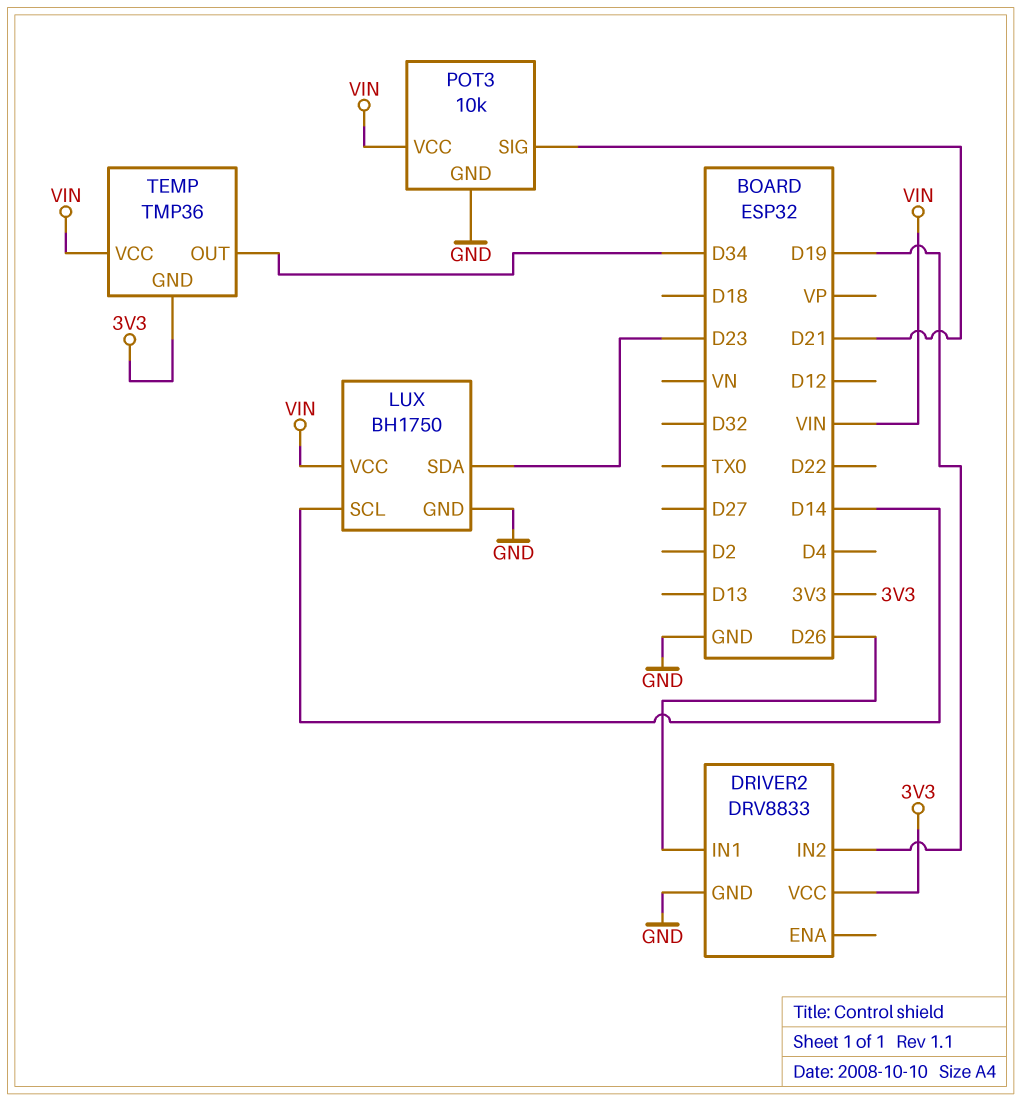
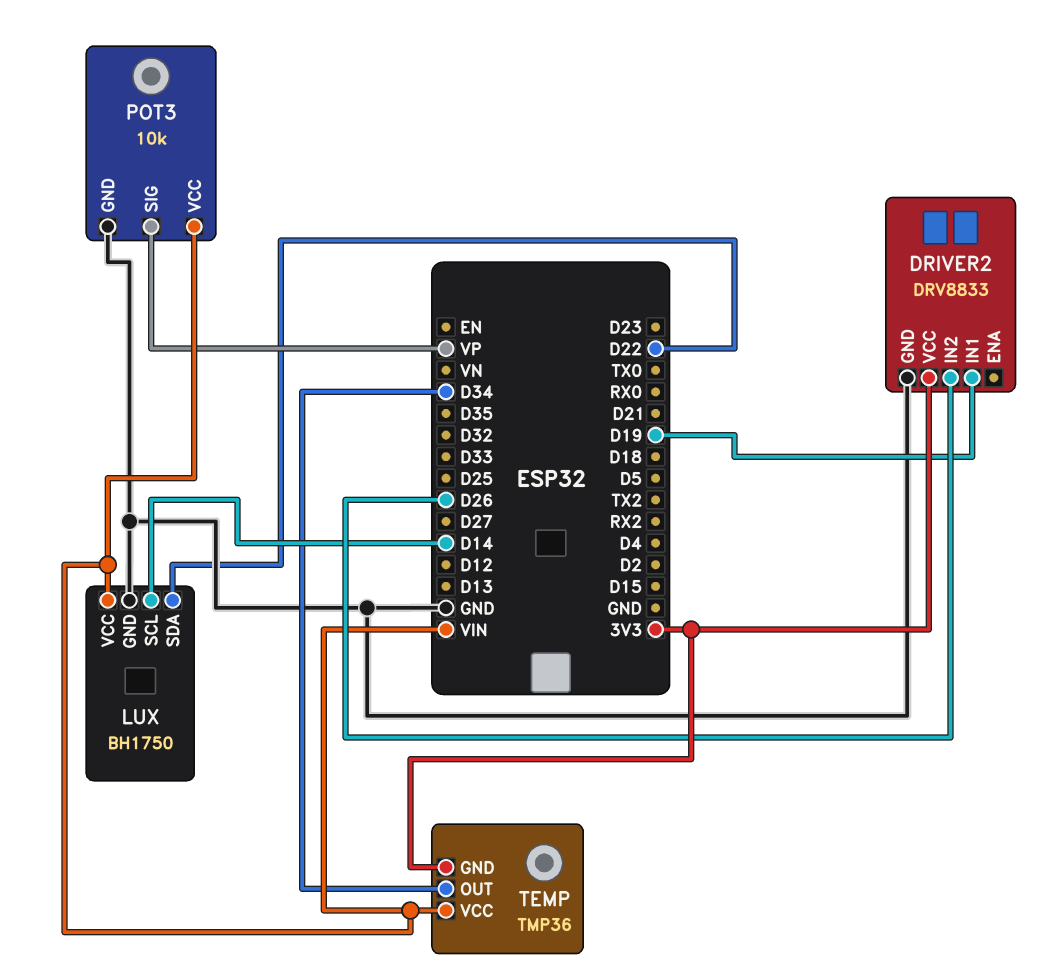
DRIVER2 pin IN1: D26 -> D19
DRIVER2 pin IN2: D19 -> D26
LUX pin SDA: D23 -> D22
POT3 pin SIG: D21 -> VP

